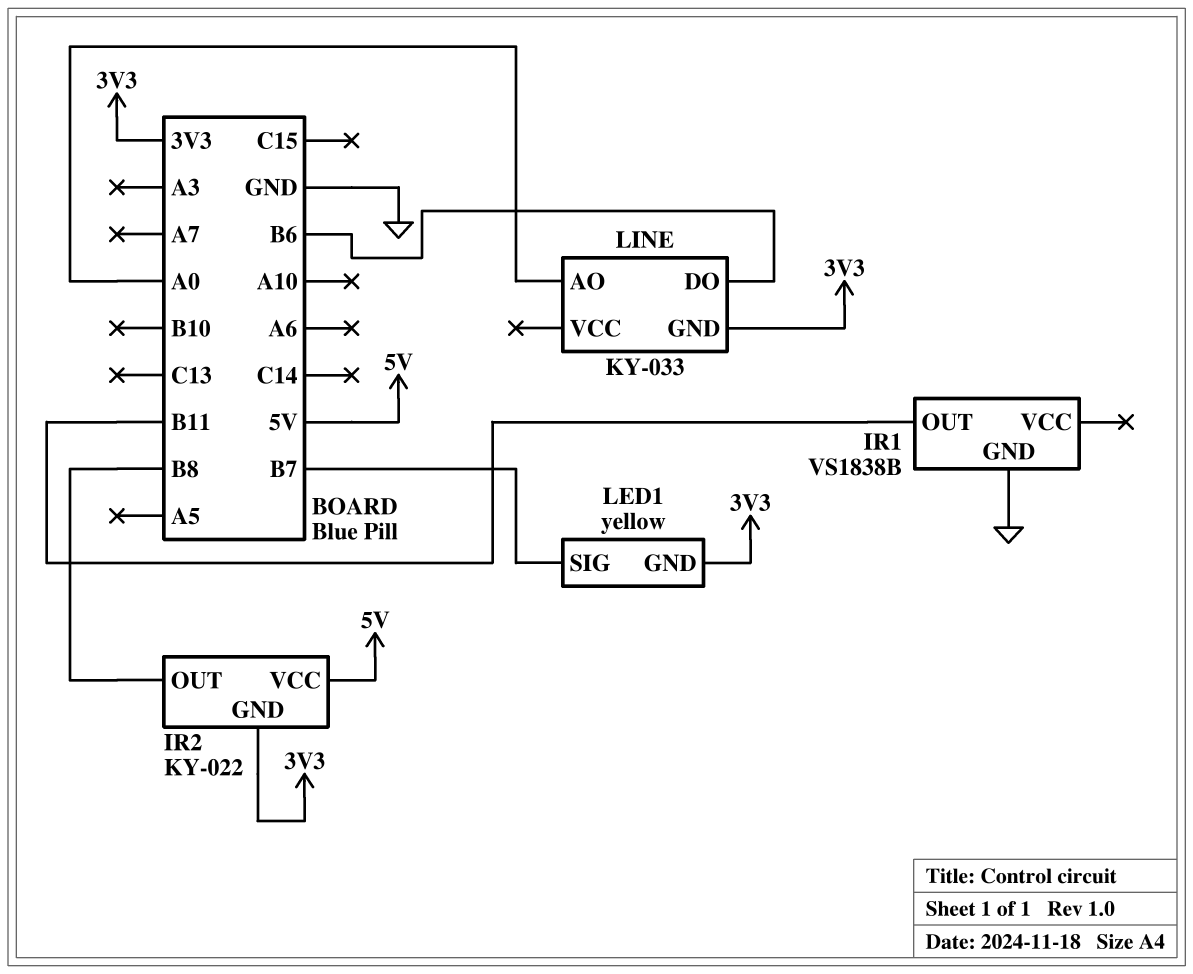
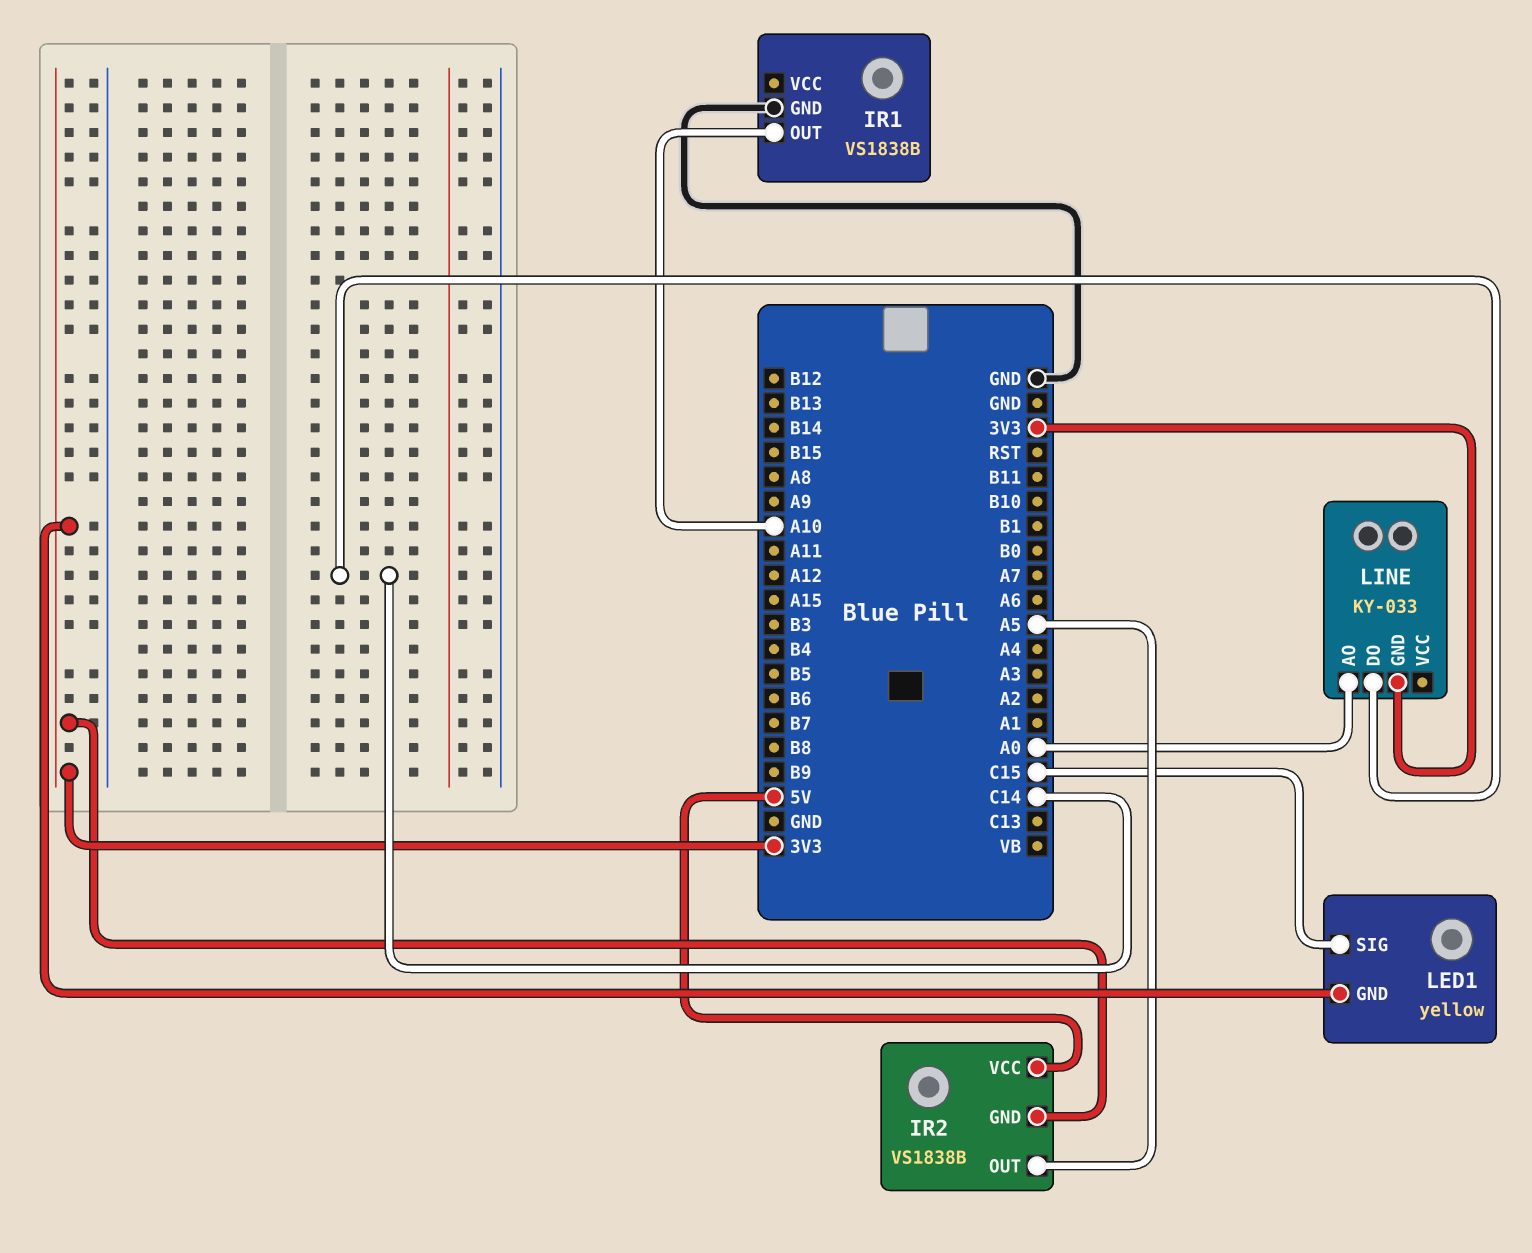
IR1 pin OUT: B11 -> A10
IR2: KY-022 -> VS1838B
IR2 pin OUT: B8 -> A5
LED1 pin SIG: B7 -> C15
LINE pin DO: B6 -> C14

